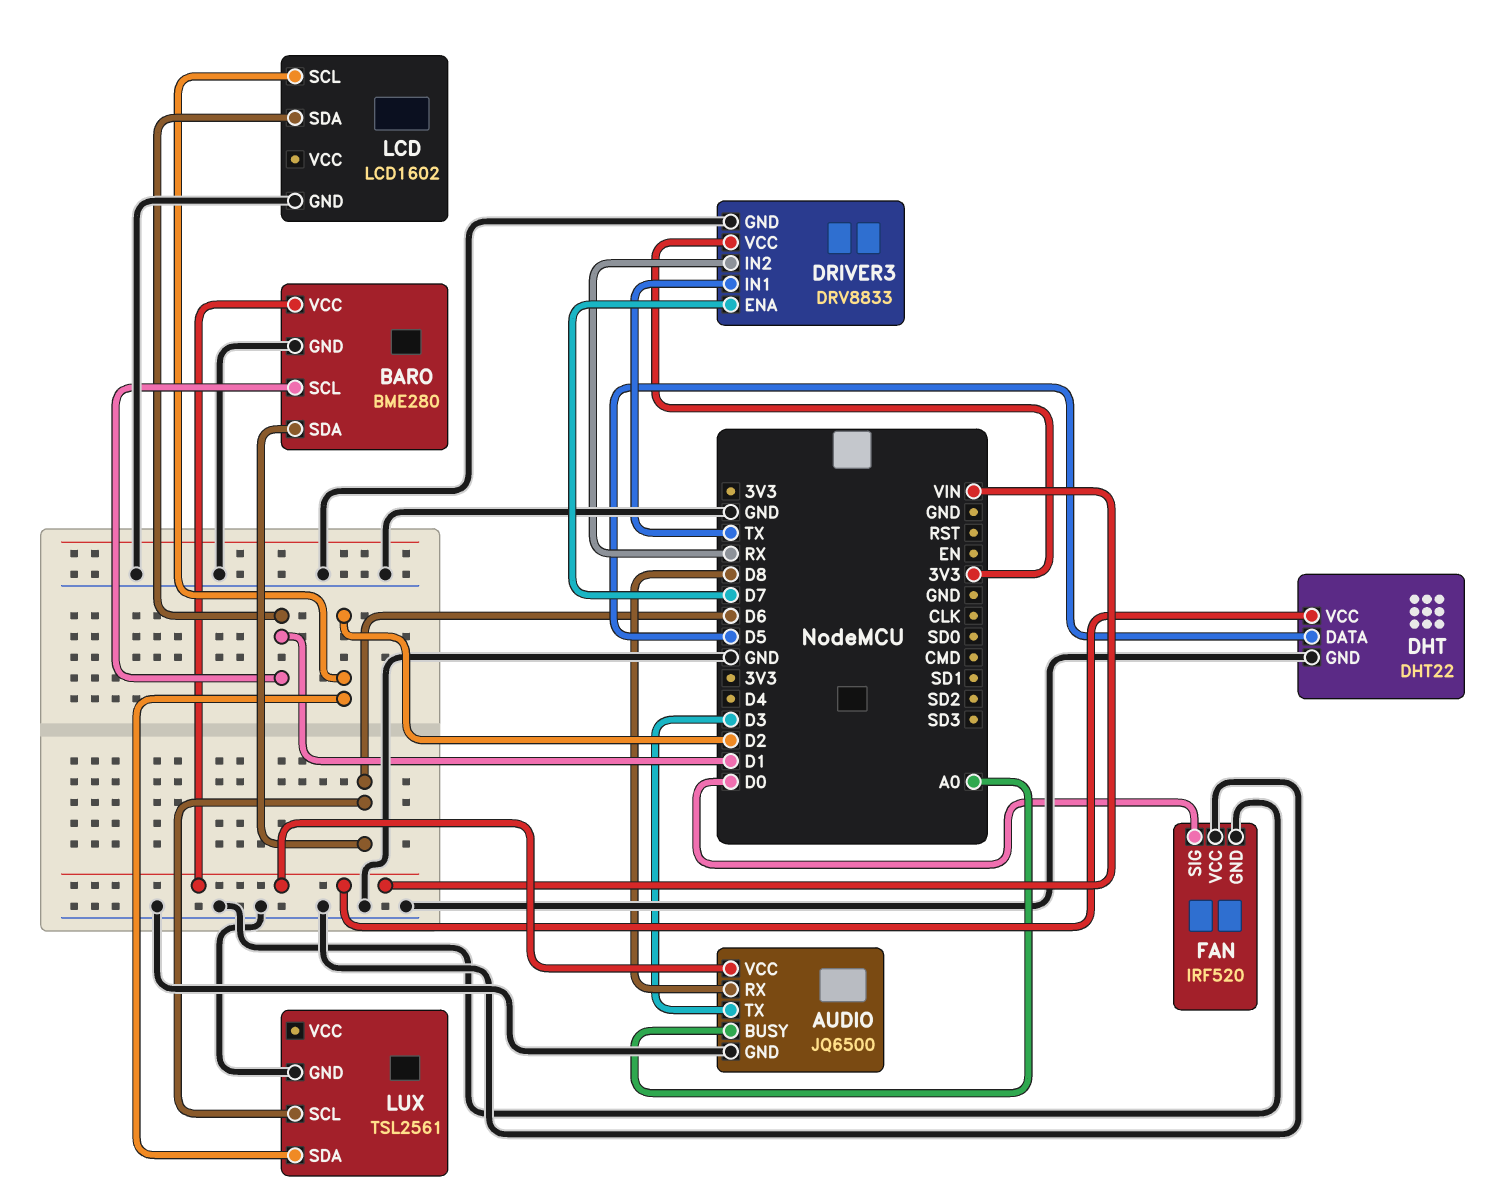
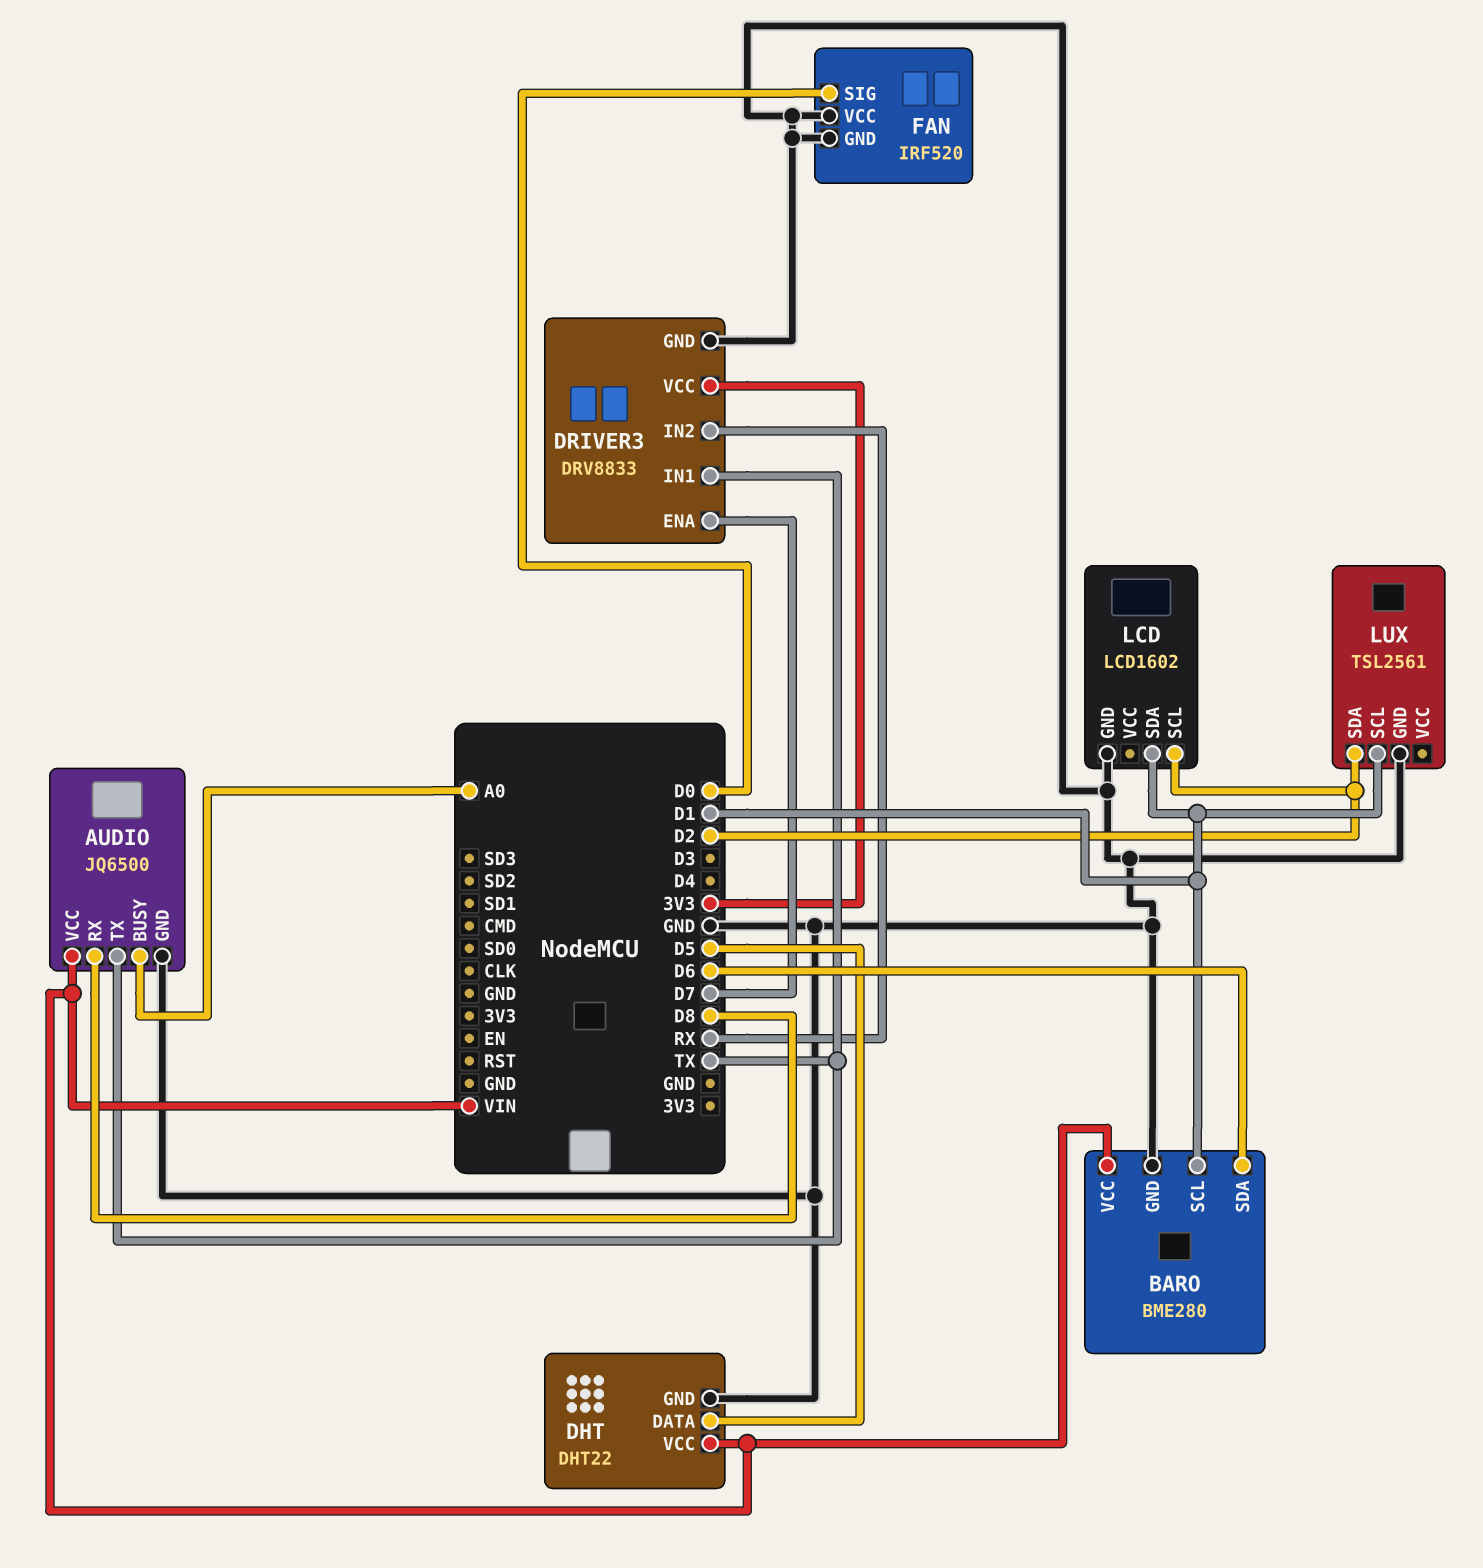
AUDIO pin TX: D3 -> TX
LUX pin SCL: D6 -> D1

